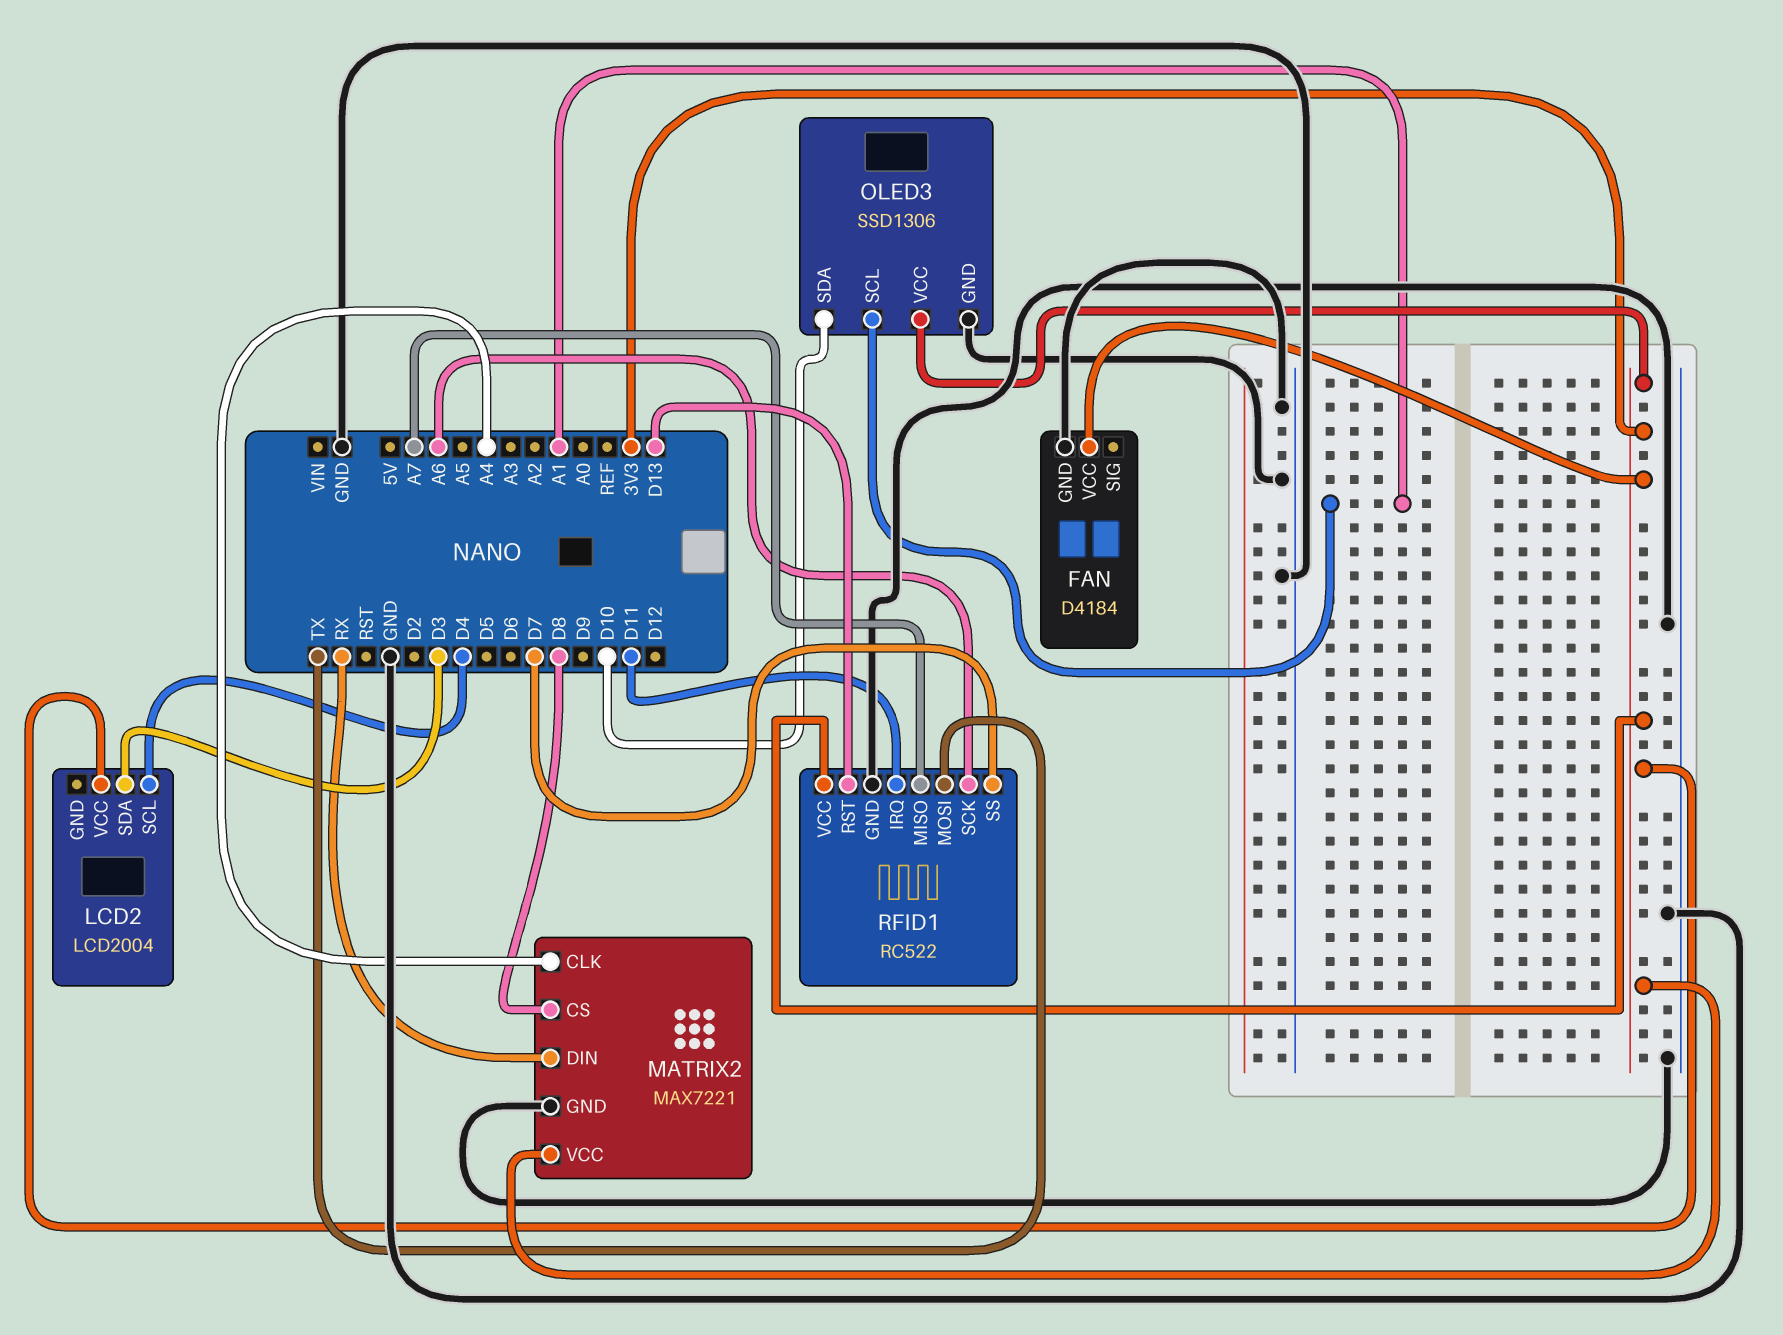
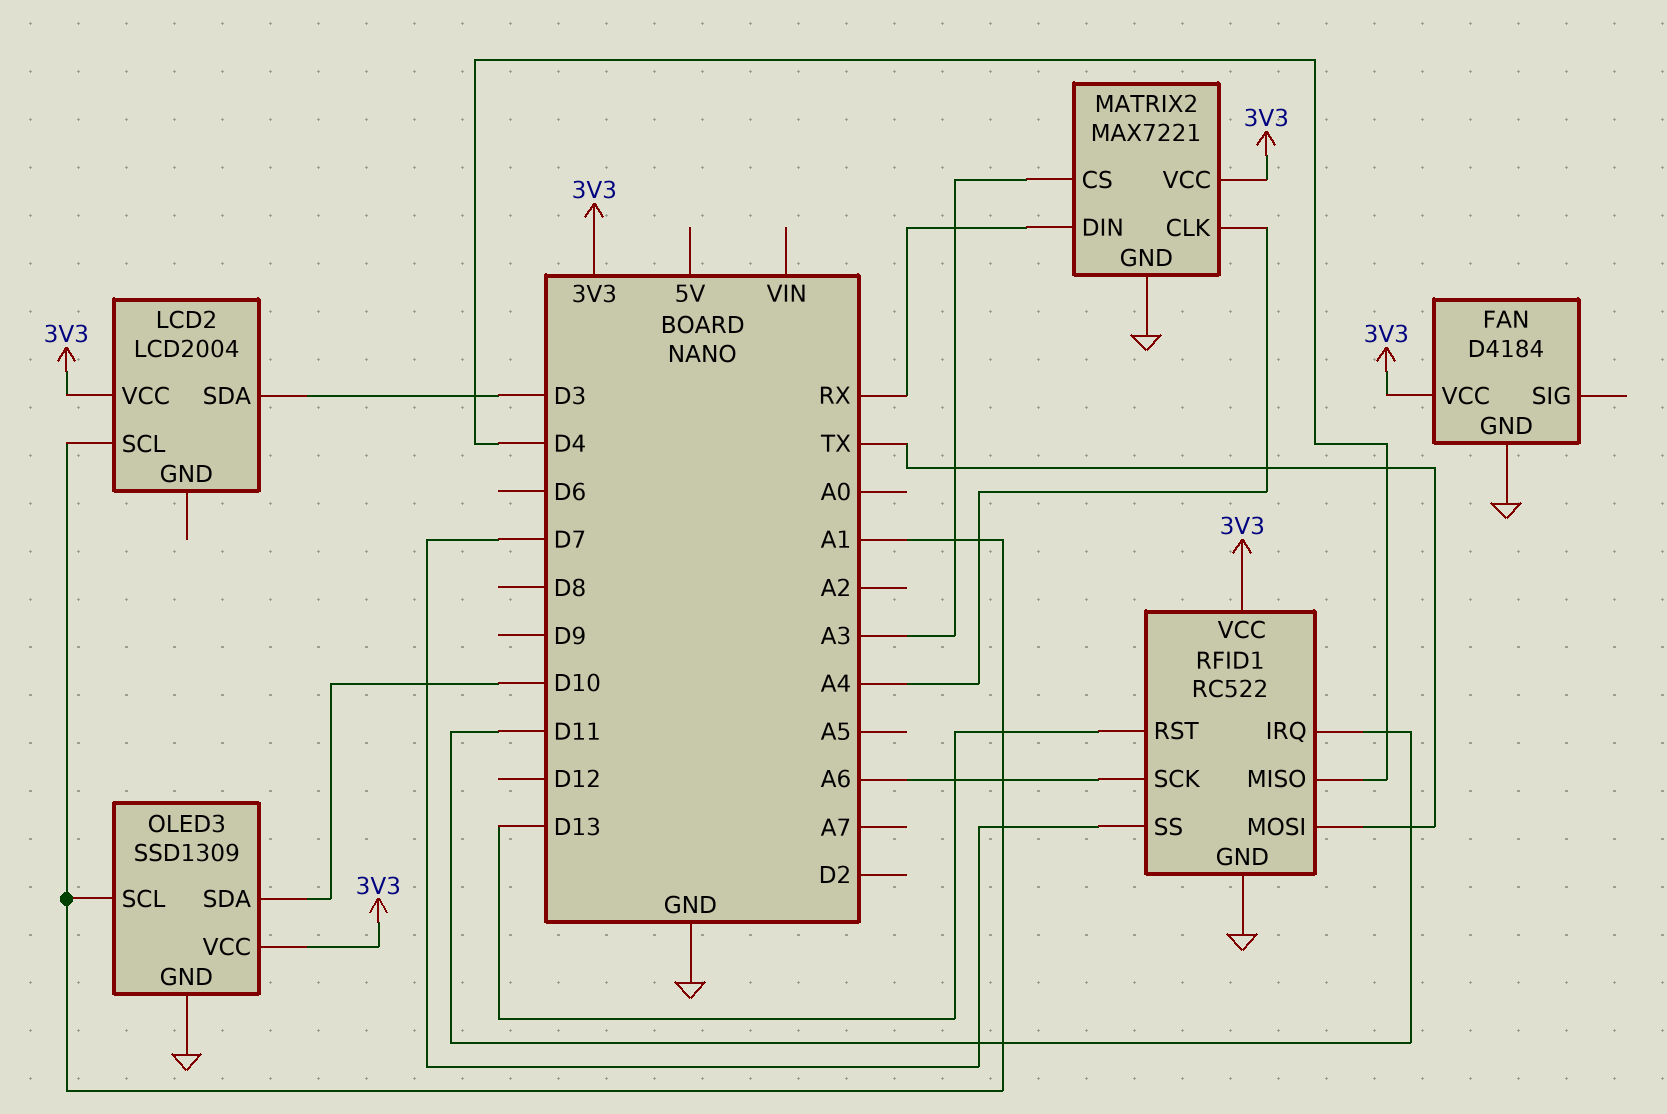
LCD2 pin SCL: D4 -> A1
MATRIX2 pin CS: D8 -> A3
OLED3: SSD1306 -> SSD1309
RFID1 pin MISO: A7 -> D4

